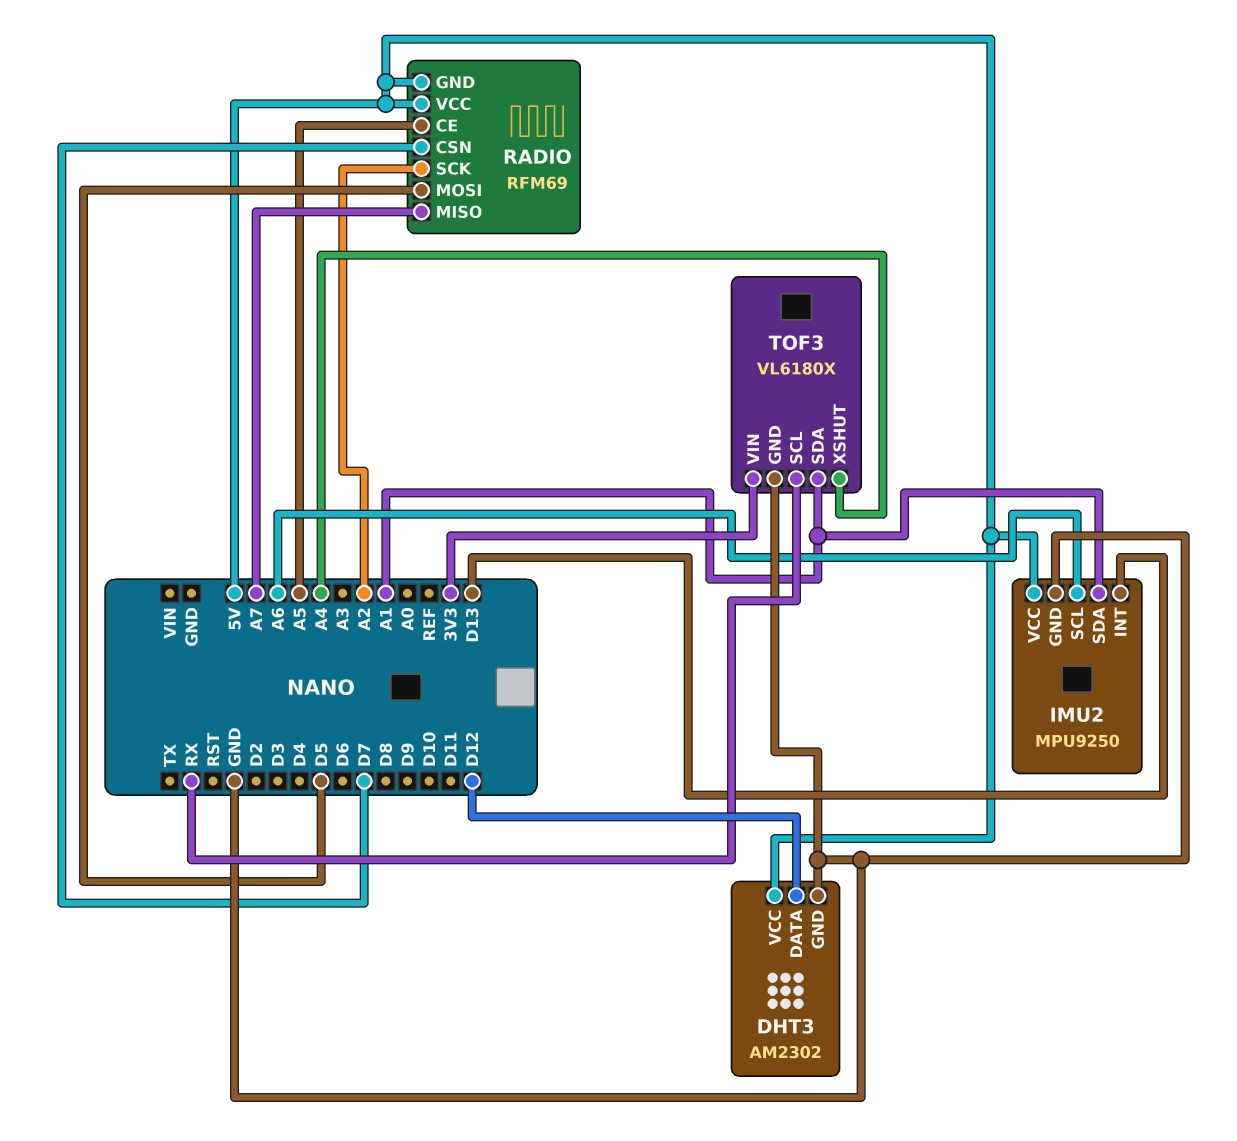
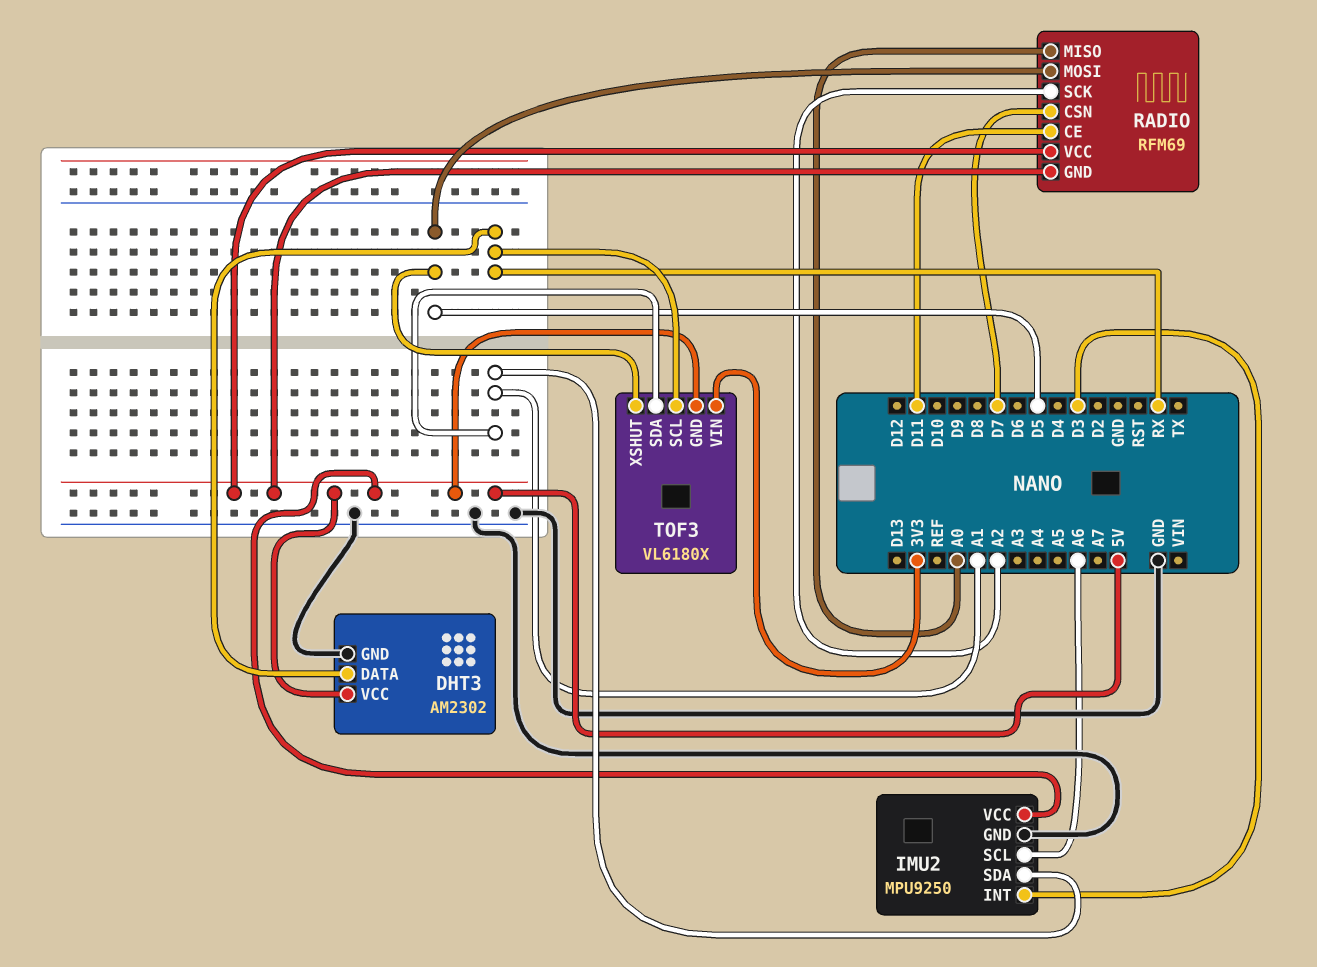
DHT3 pin DATA: D12 -> RX
IMU2 pin INT: D13 -> D3
RADIO pin CE: A5 -> D11
RADIO pin MISO: A7 -> A0
TOF3 pin GND: GND -> 5V
TOF3 pin XSHUT: A4 -> D5

